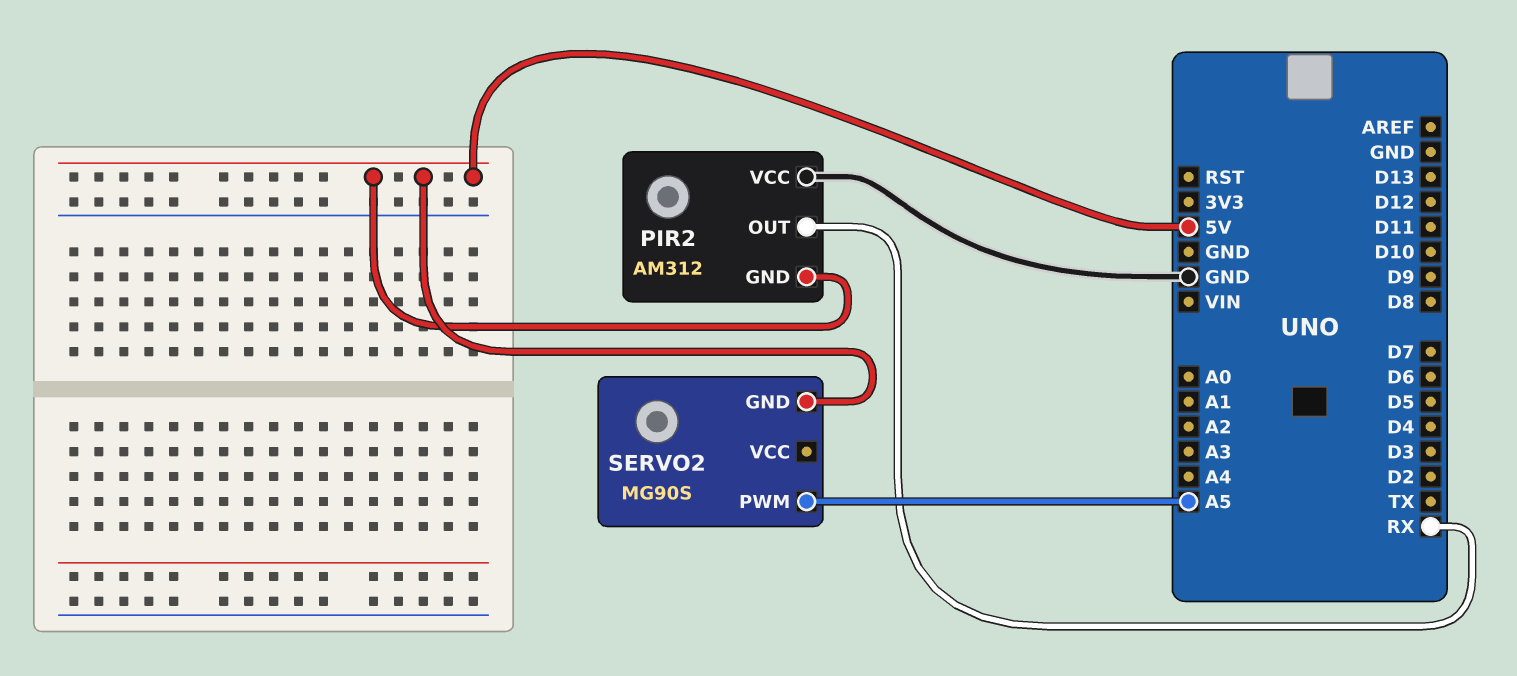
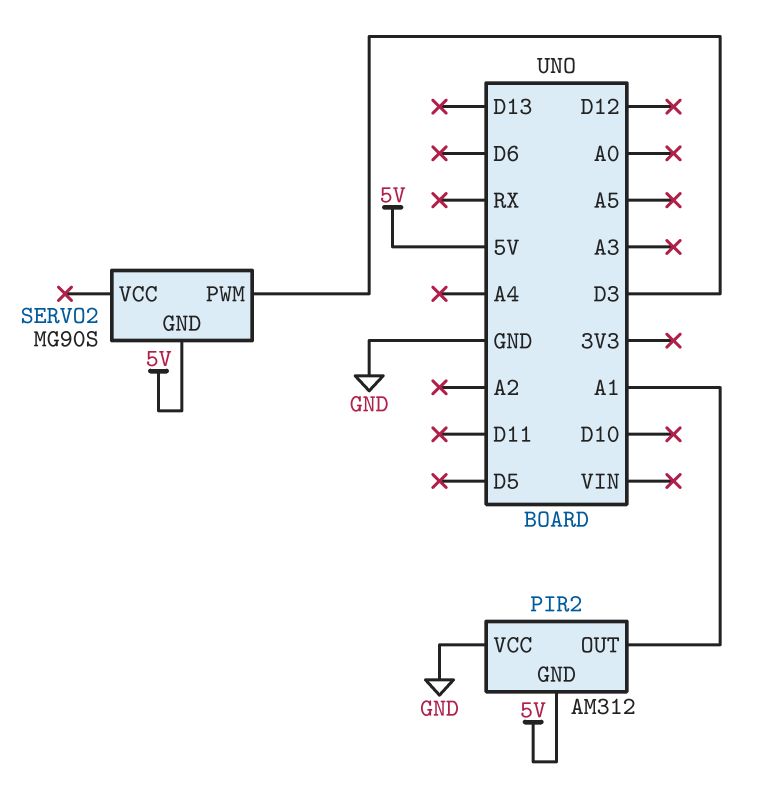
PIR2 pin OUT: RX -> A1
SERVO2 pin PWM: A5 -> D3

